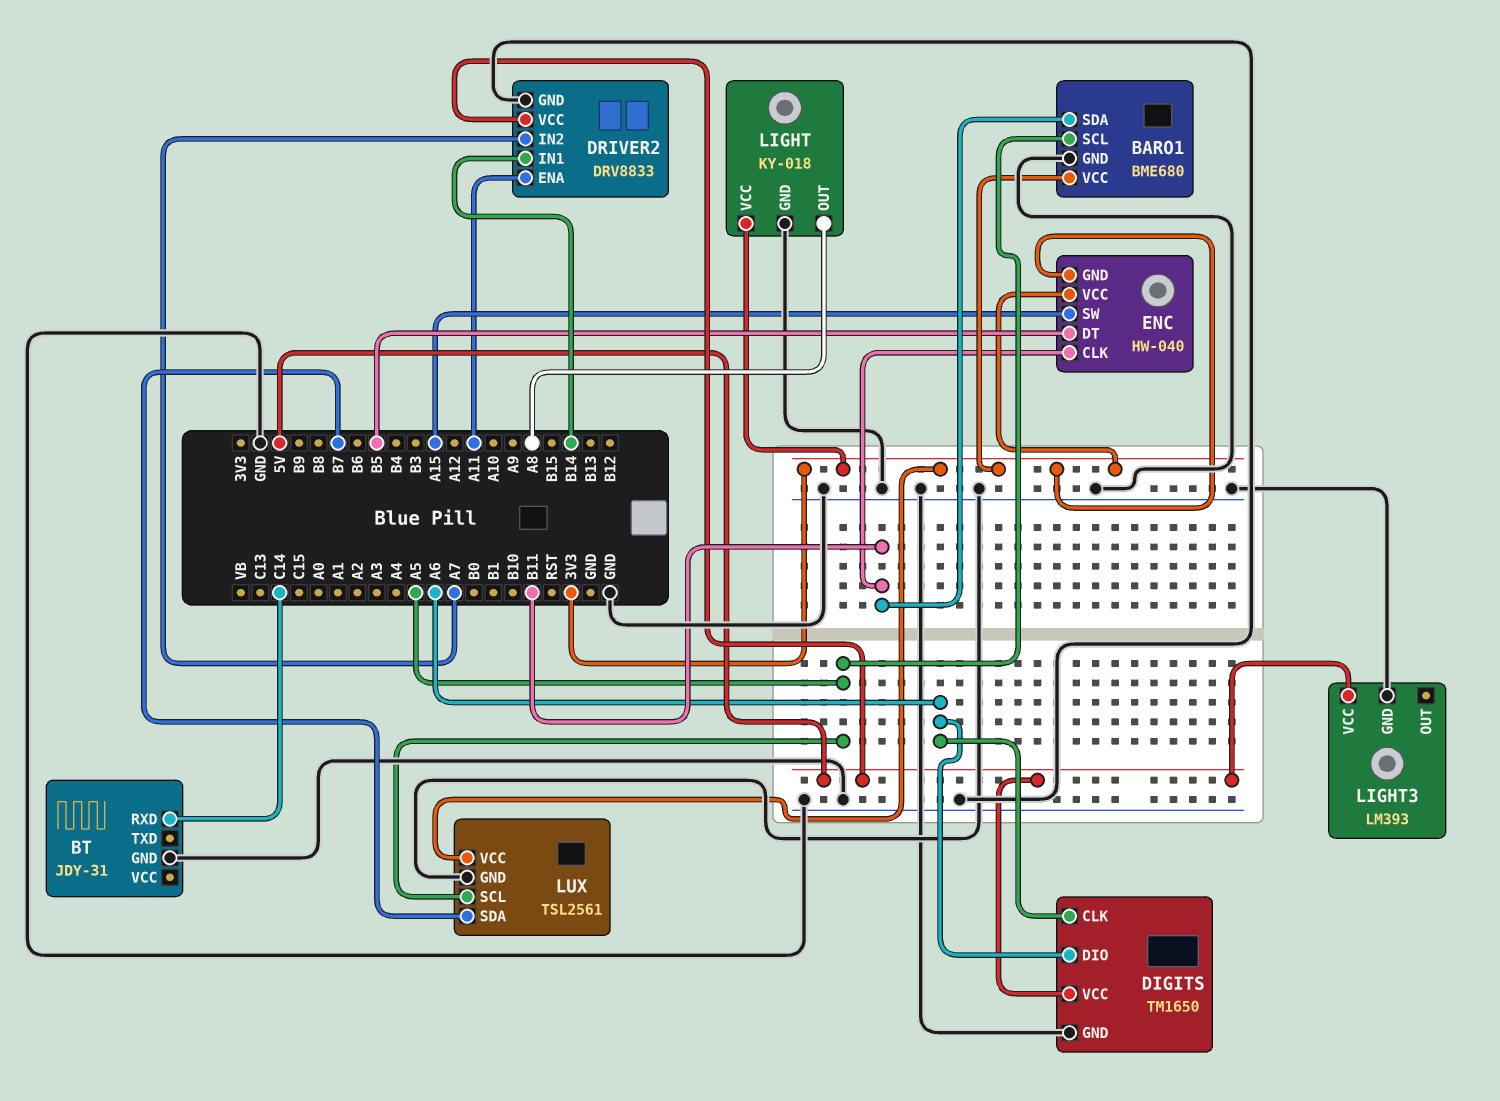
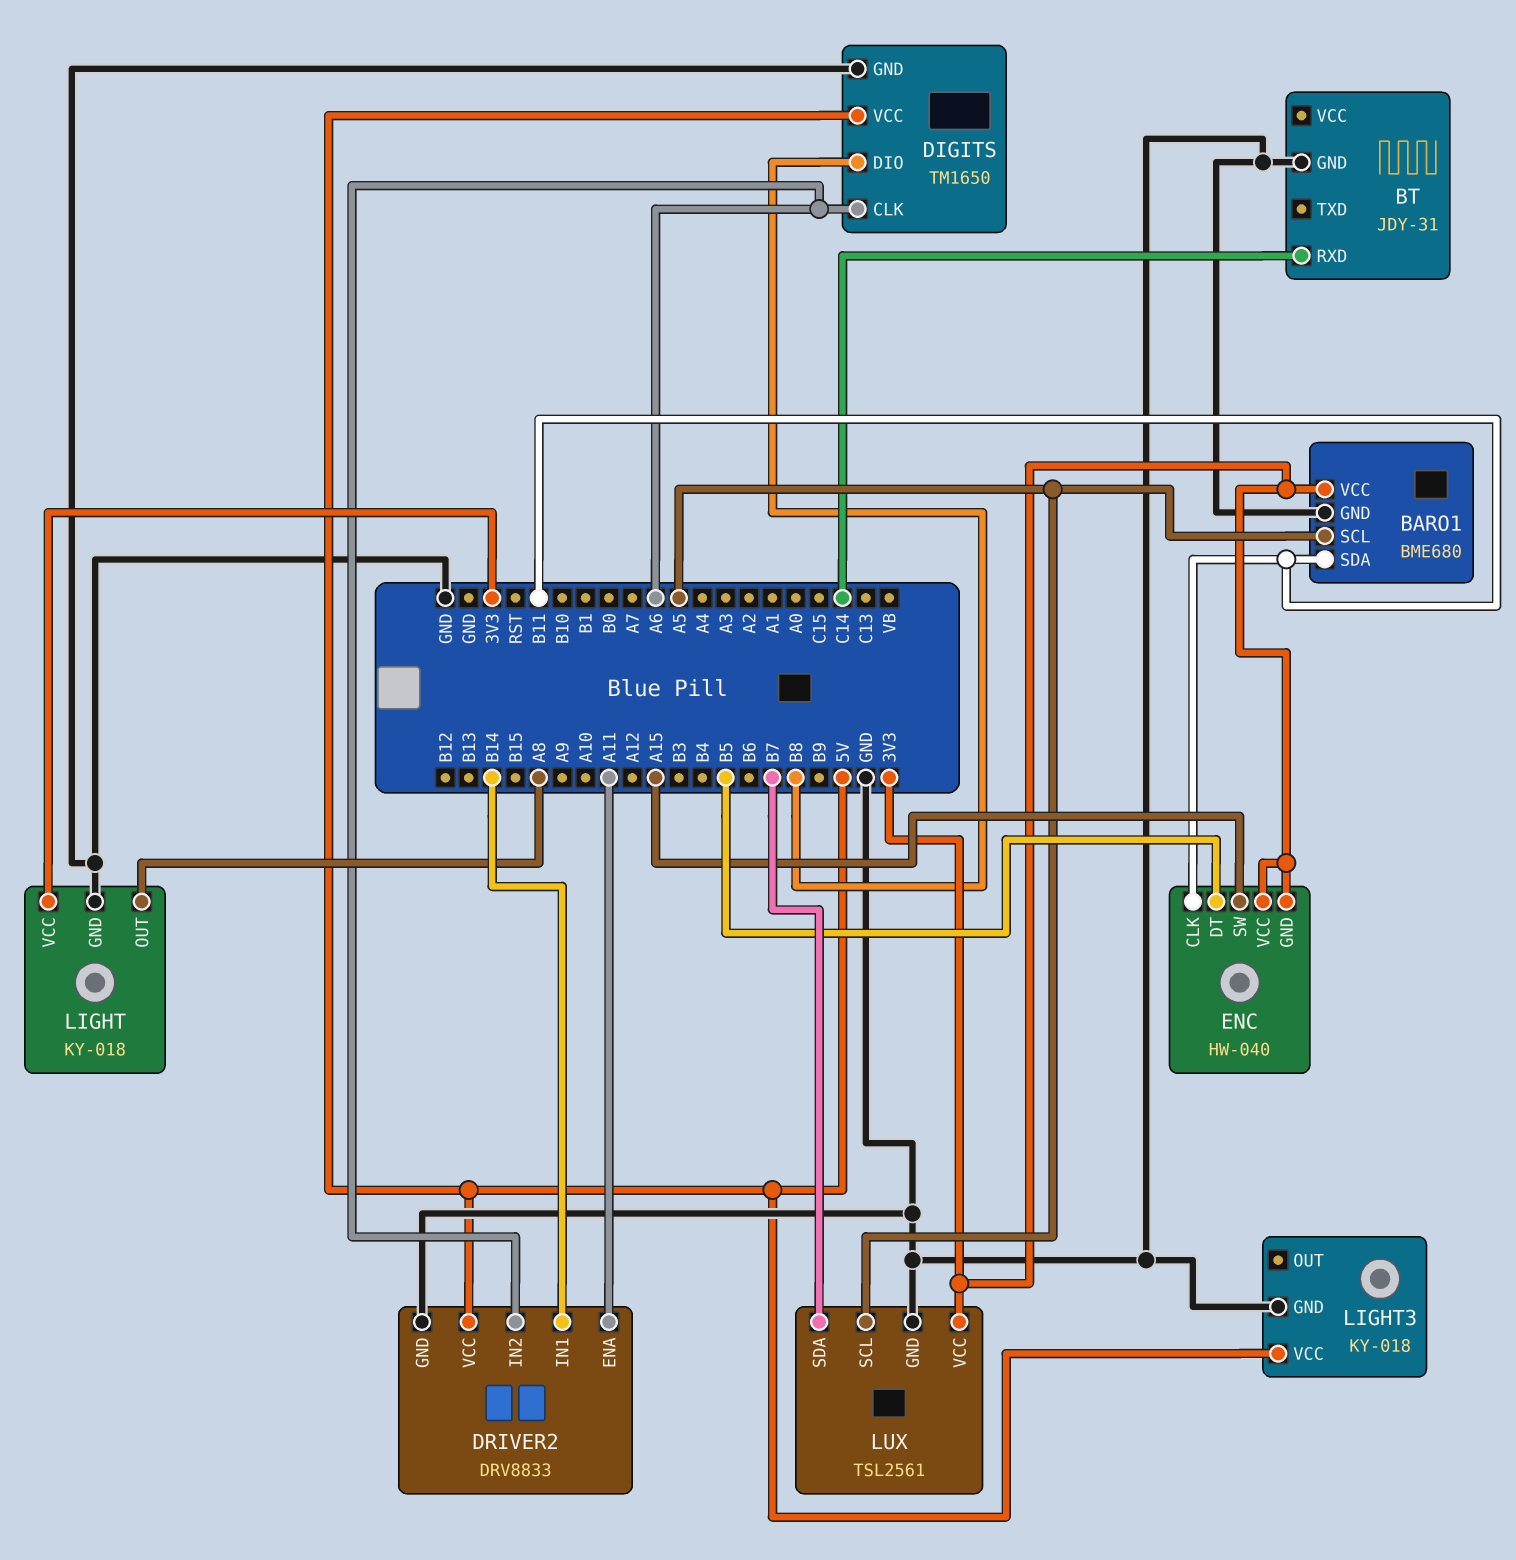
DIGITS pin DIO: A6 -> B8
DRIVER2 pin IN2: A7 -> A6
LIGHT3: LM393 -> KY-018

